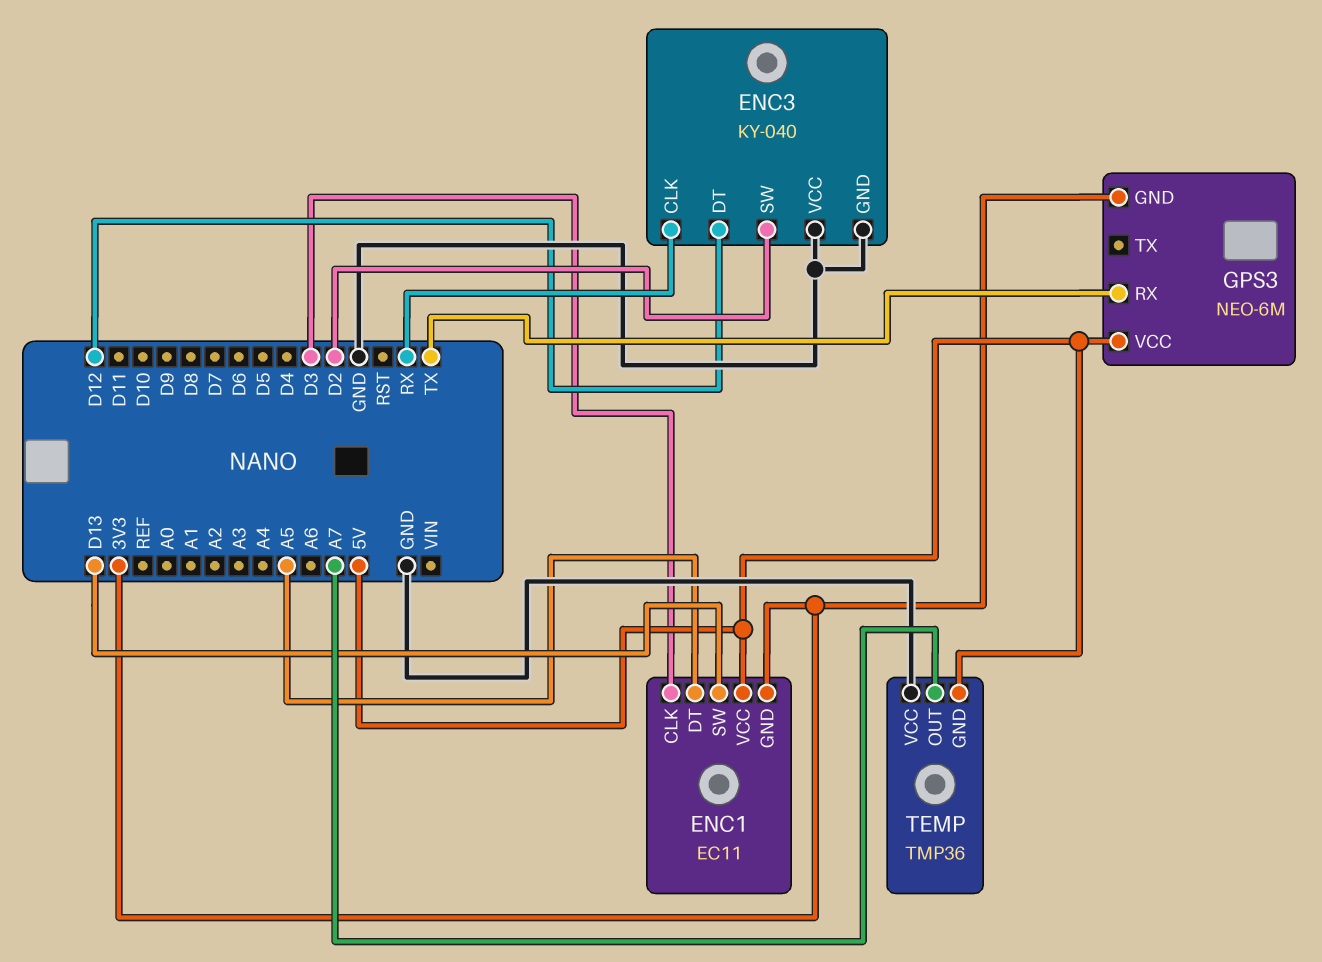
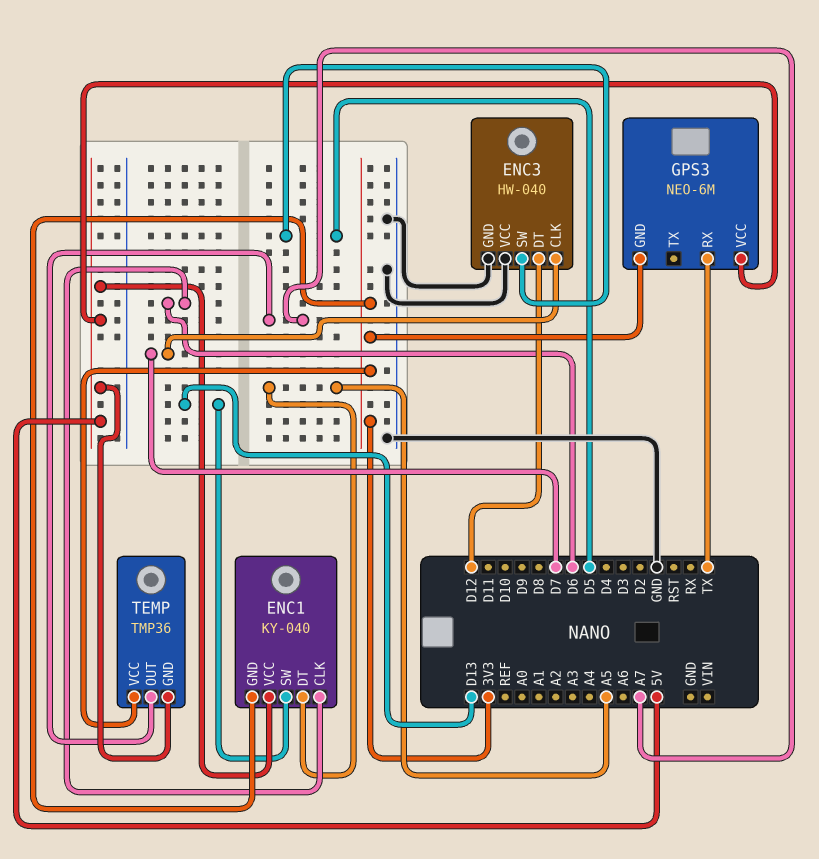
ENC1: EC11 -> KY-040
ENC1 pin CLK: D3 -> D6
ENC3: KY-040 -> HW-040
ENC3 pin CLK: RX -> D7
ENC3 pin SW: D2 -> D5
TEMP pin VCC: GND -> 3V3

